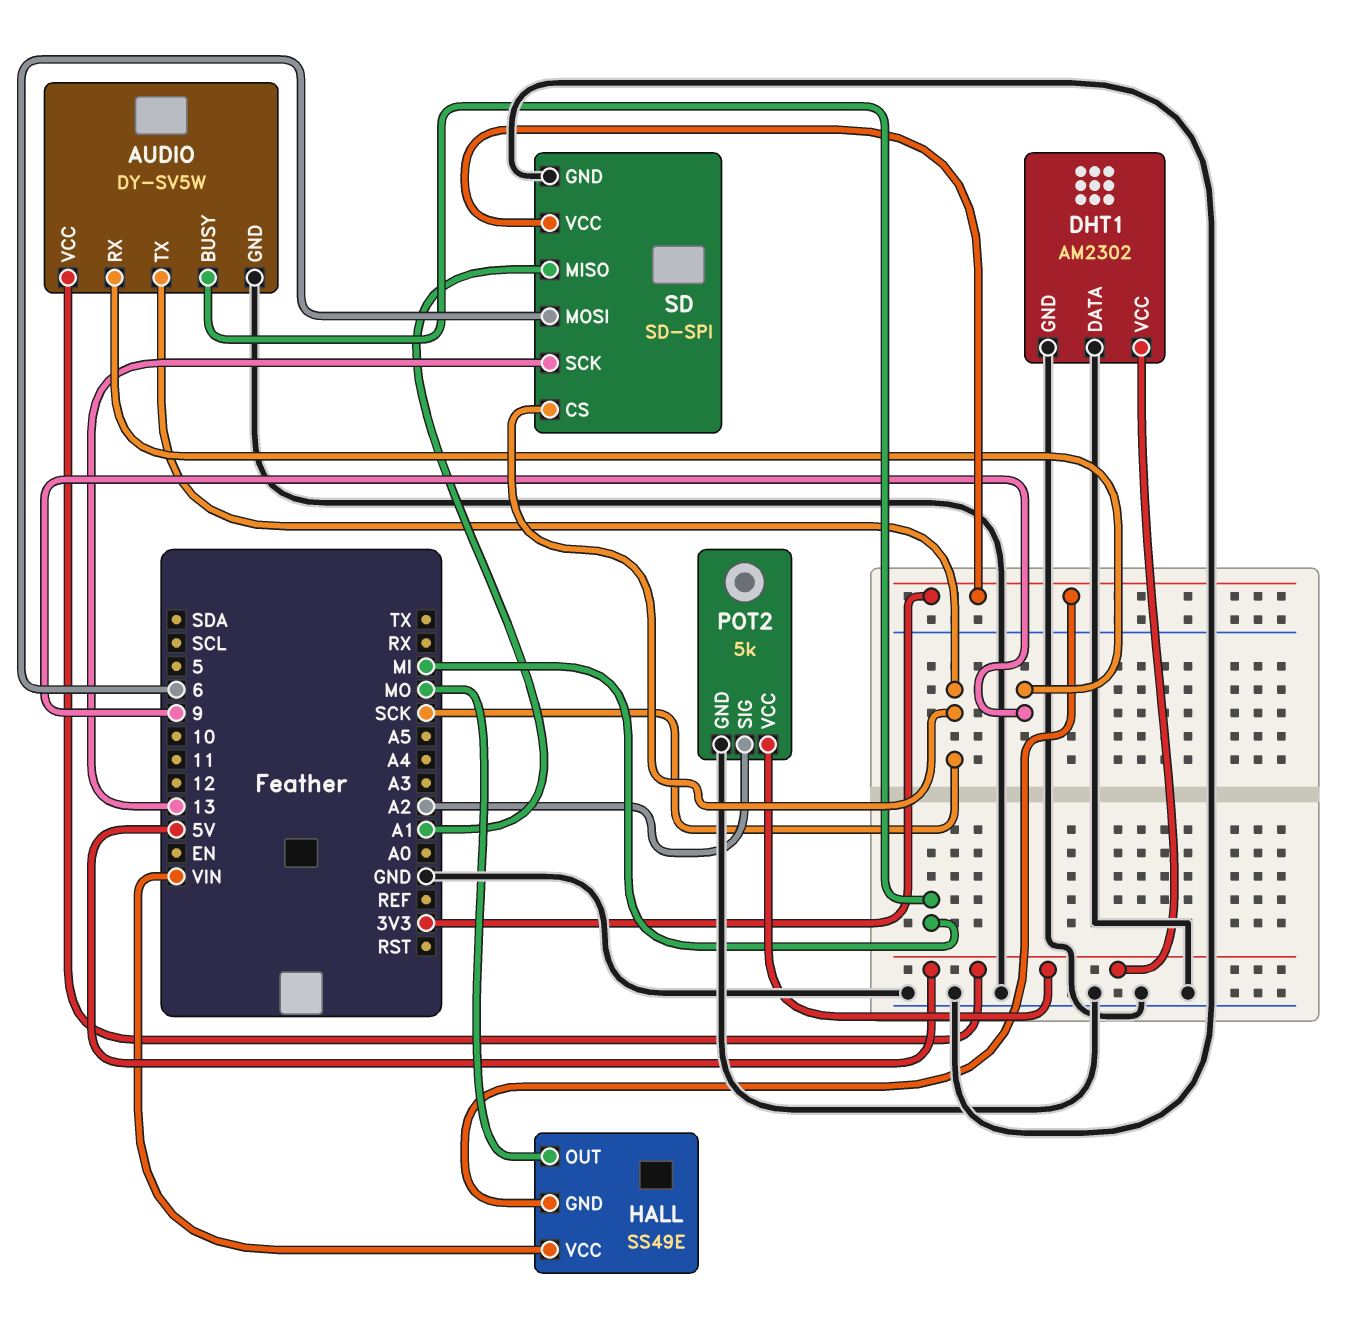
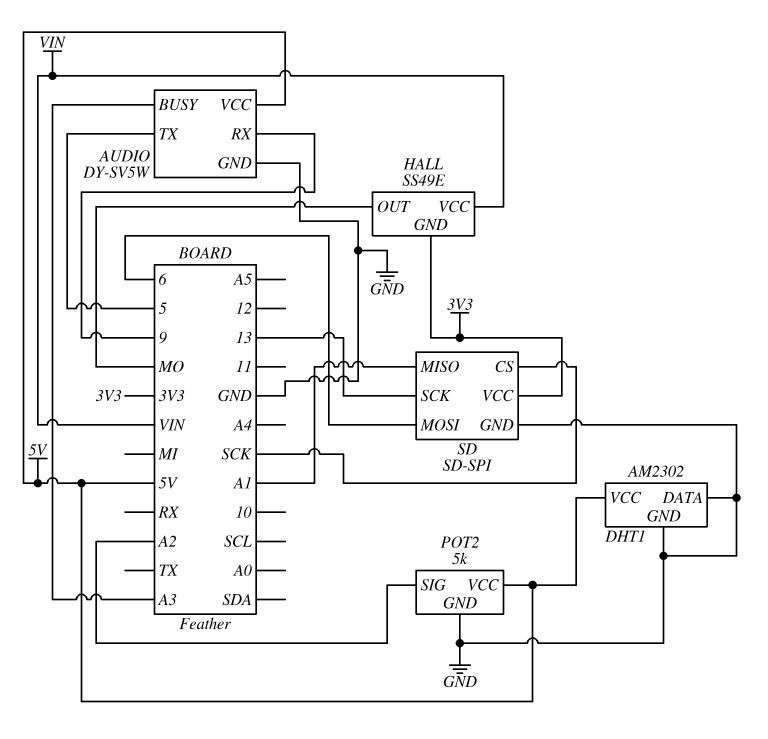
AUDIO pin BUSY: MI -> A3
AUDIO pin TX: SCK -> 5

